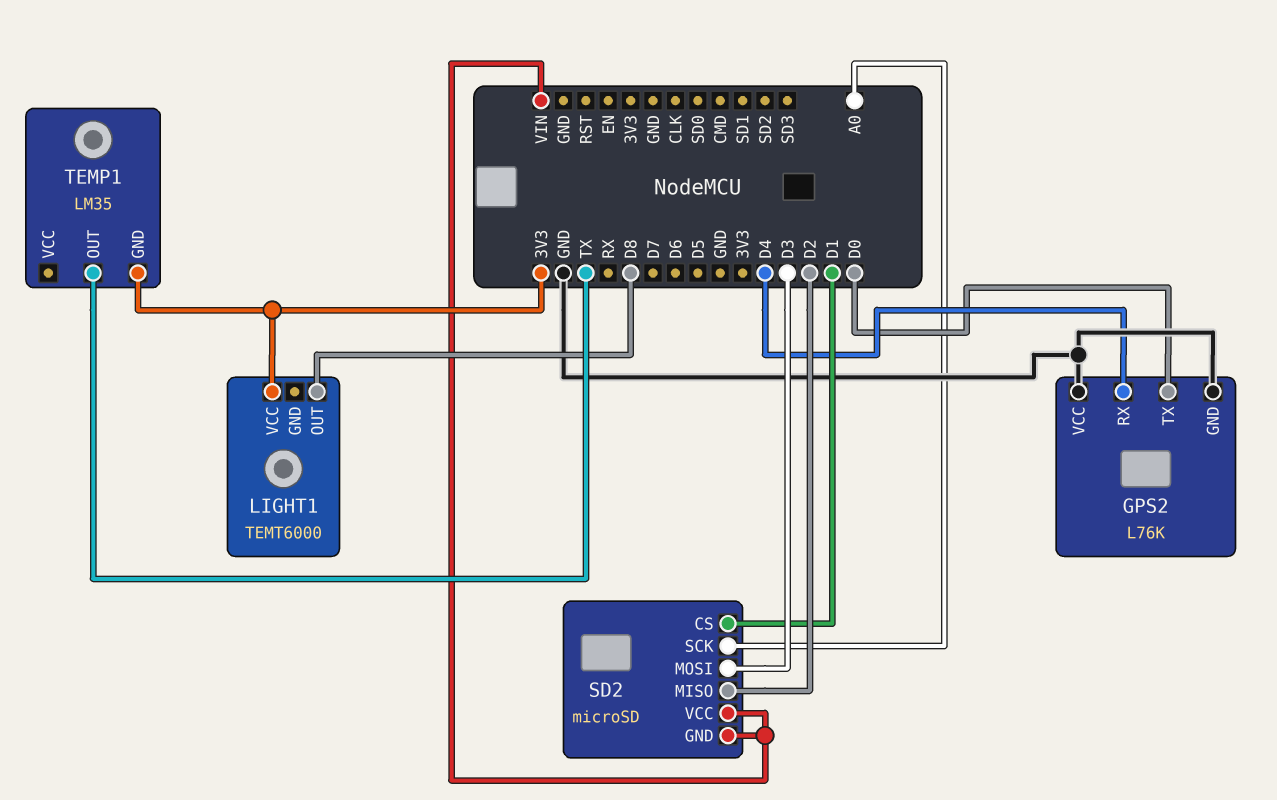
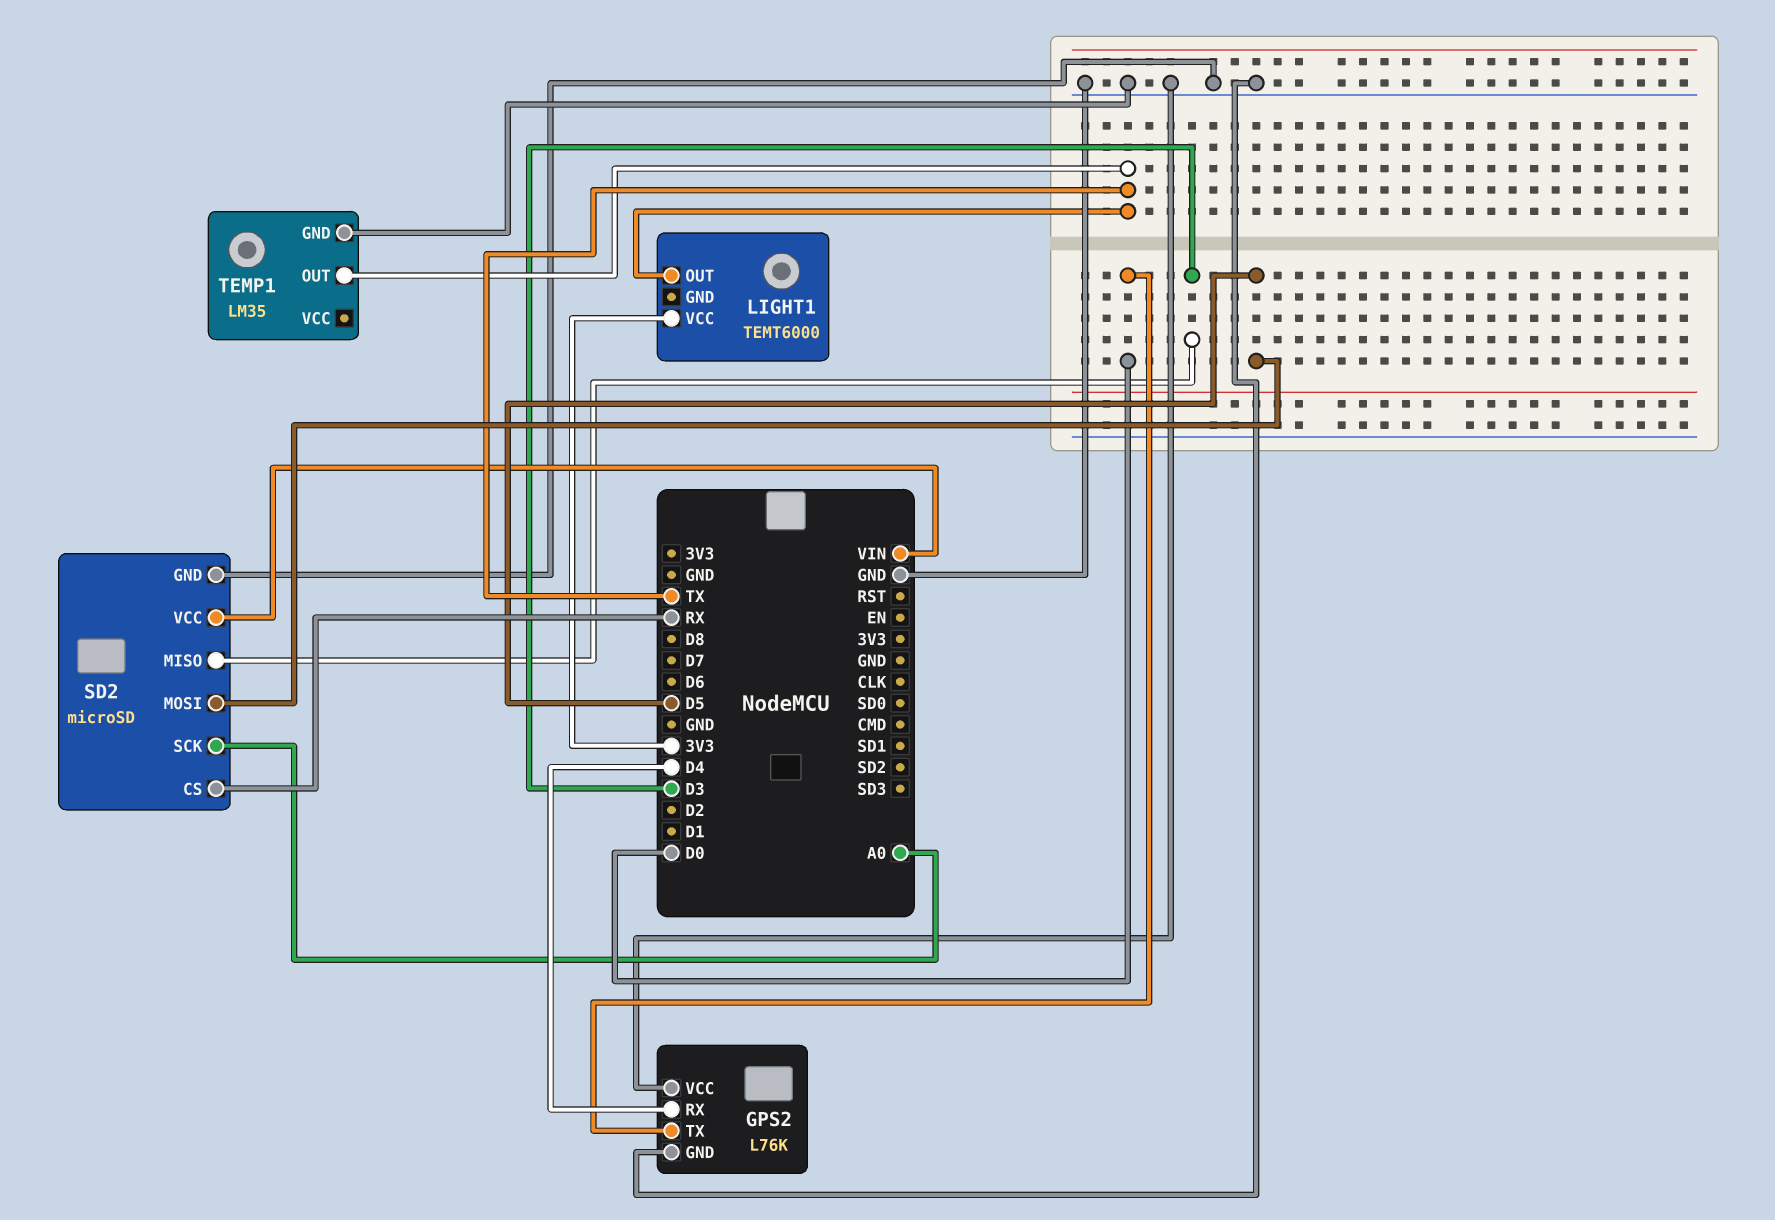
LIGHT1 pin OUT: D8 -> TX
SD2 pin CS: D1 -> RX
SD2 pin GND: VIN -> GND
SD2 pin MISO: D2 -> D3
SD2 pin MOSI: D3 -> D5
TEMP1 pin GND: 3V3 -> GND

